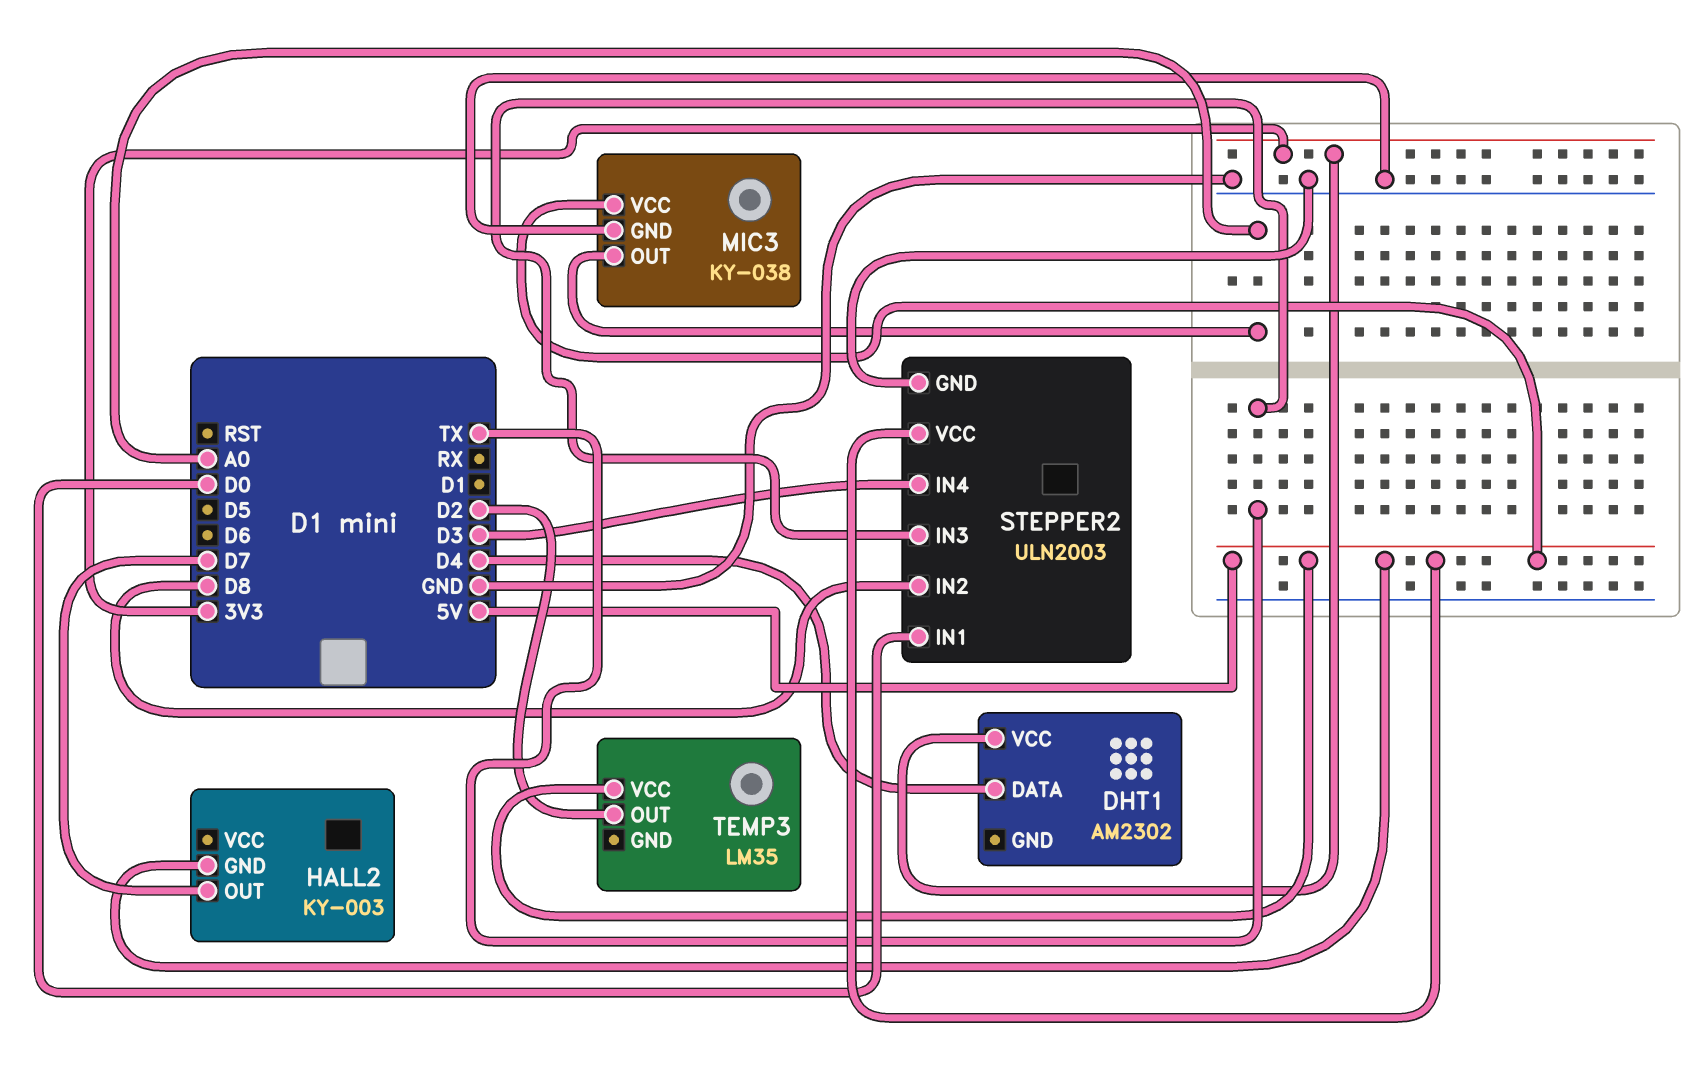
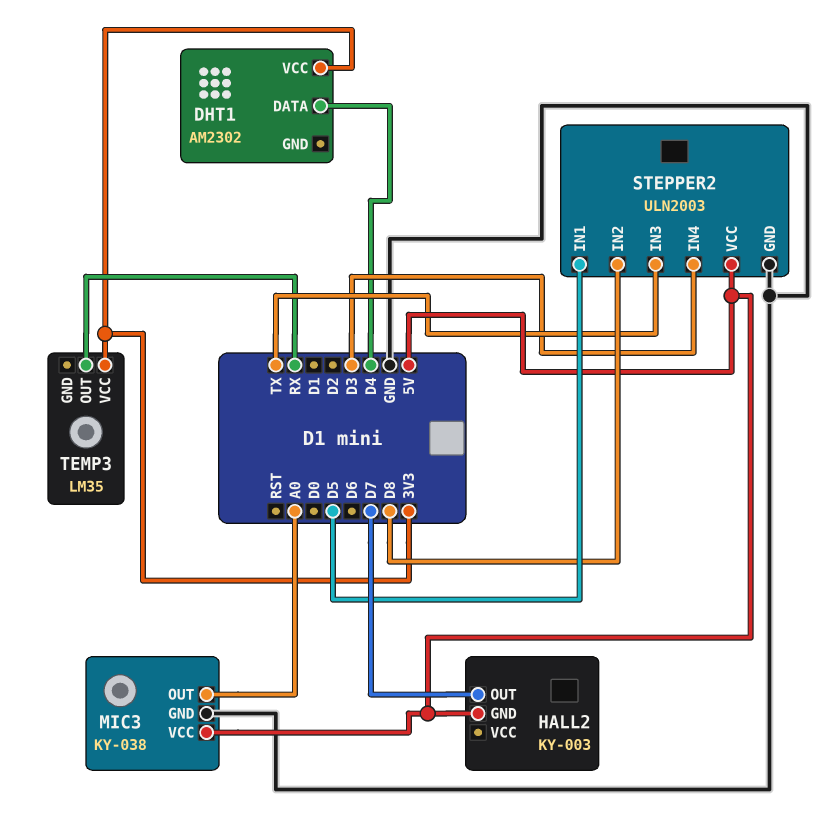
STEPPER2 pin IN1: D0 -> D5
TEMP3 pin OUT: D2 -> RX
TEMP3 pin VCC: 5V -> 3V3

